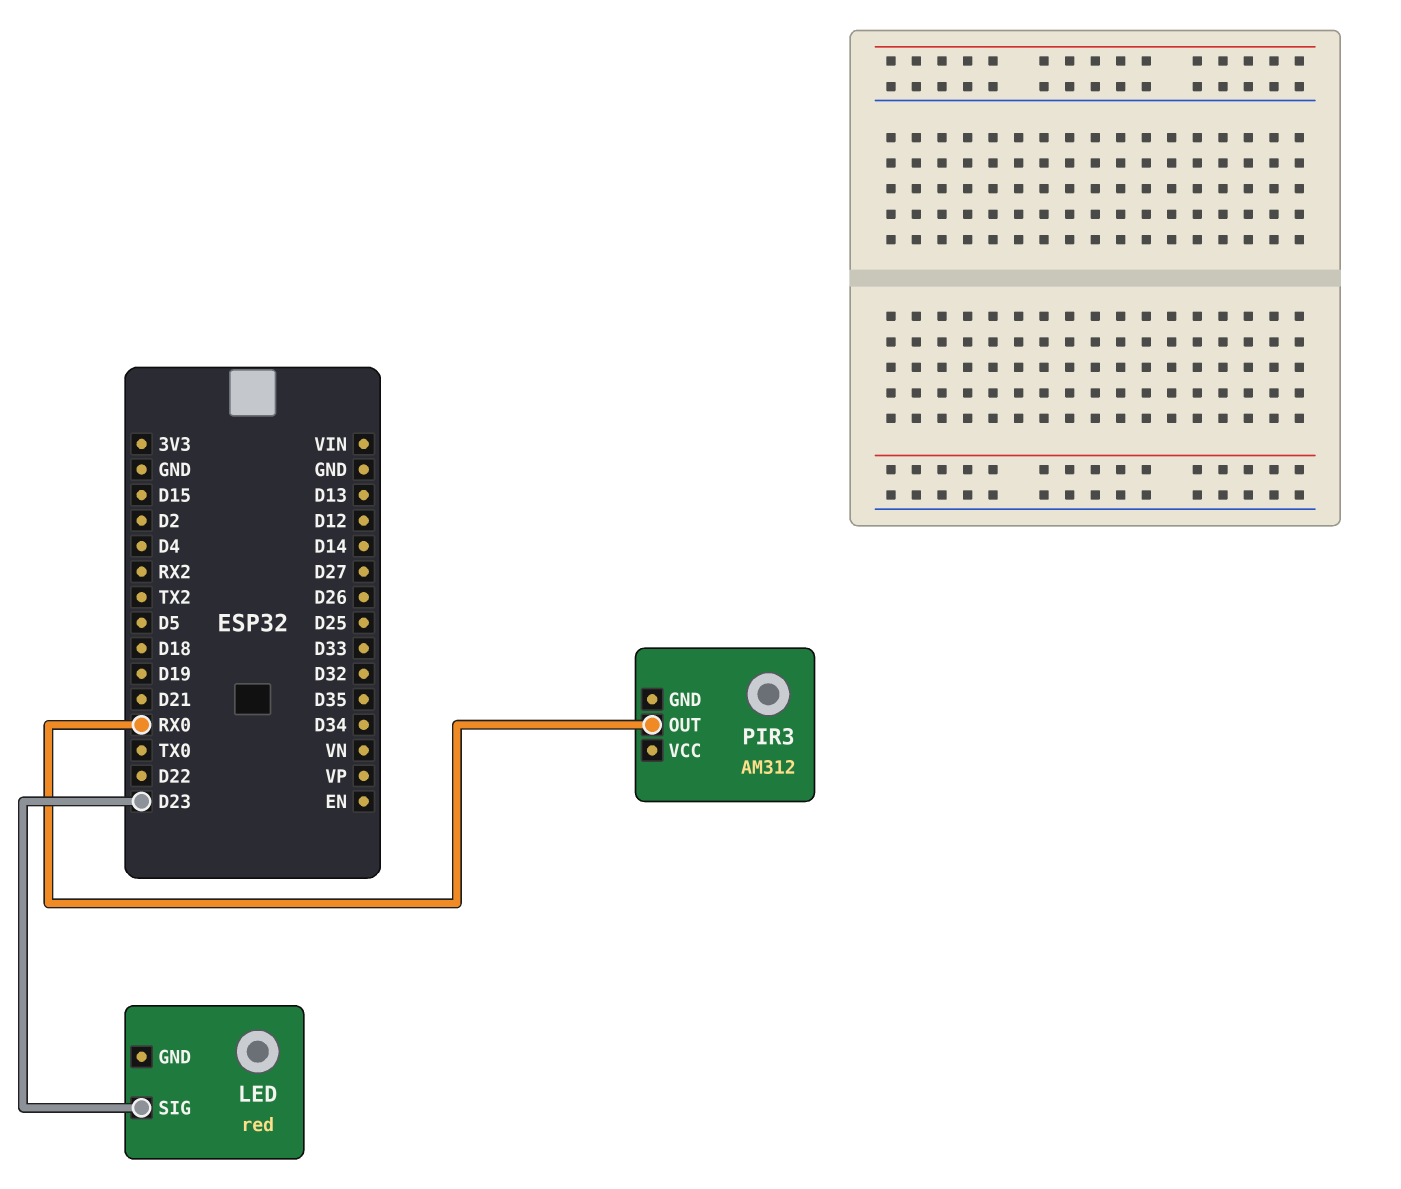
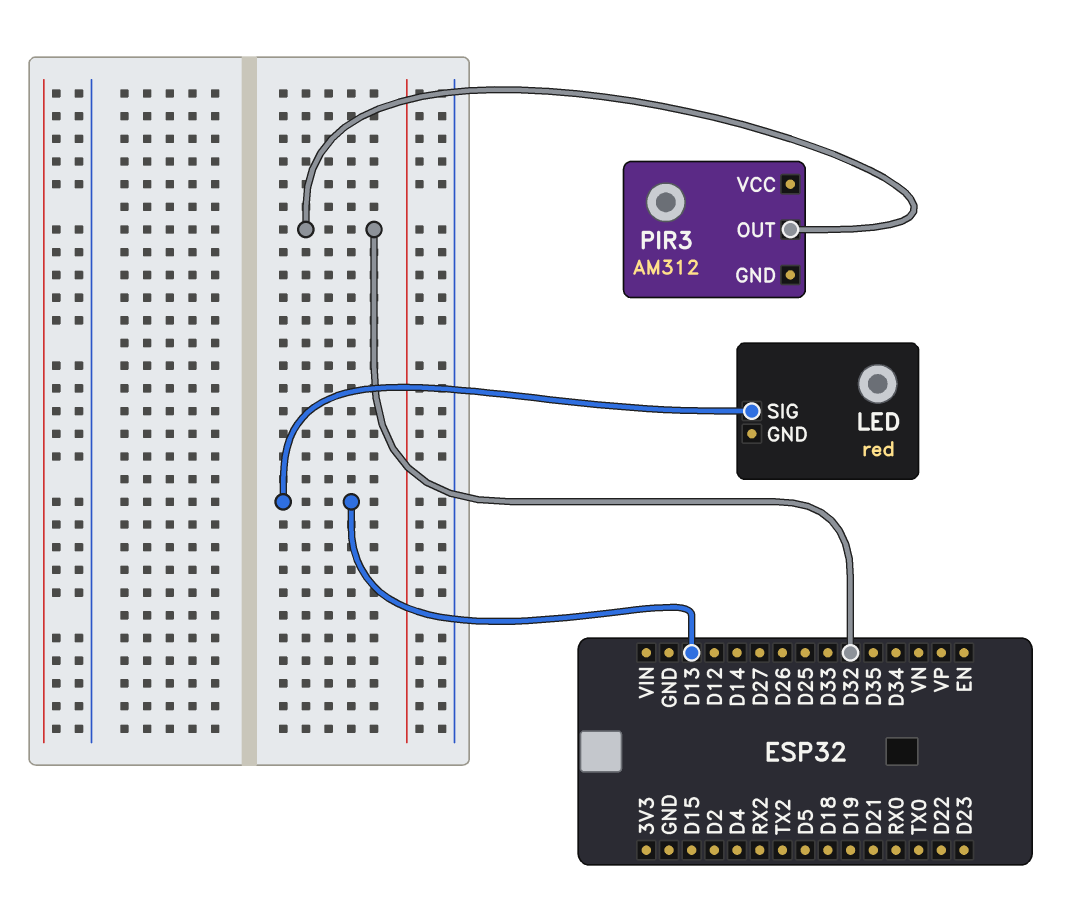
LED pin SIG: D23 -> D13
PIR3 pin OUT: RX0 -> D32

